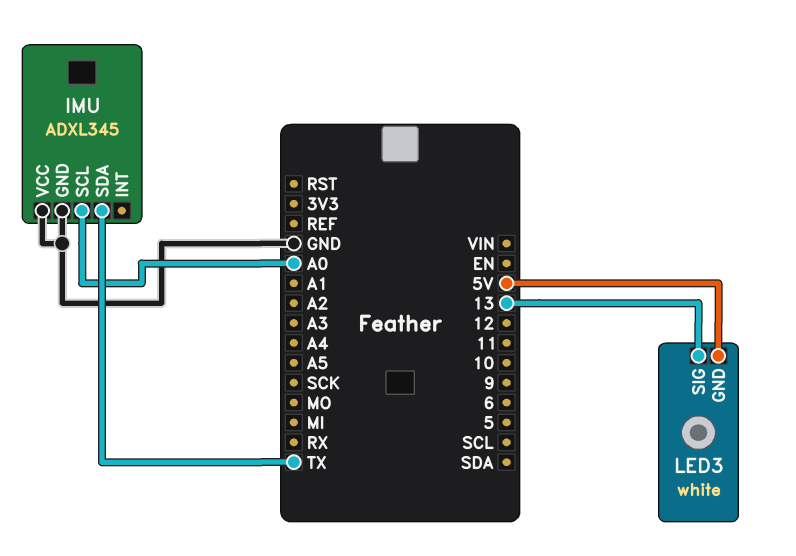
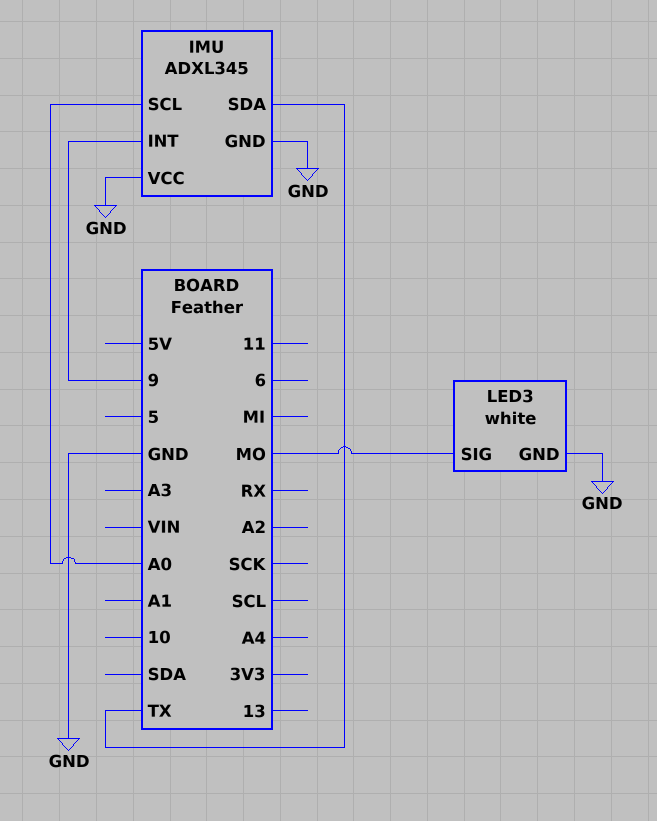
IMU pin INT: none -> 9
LED3 pin GND: 5V -> GND
LED3 pin SIG: 13 -> MO

